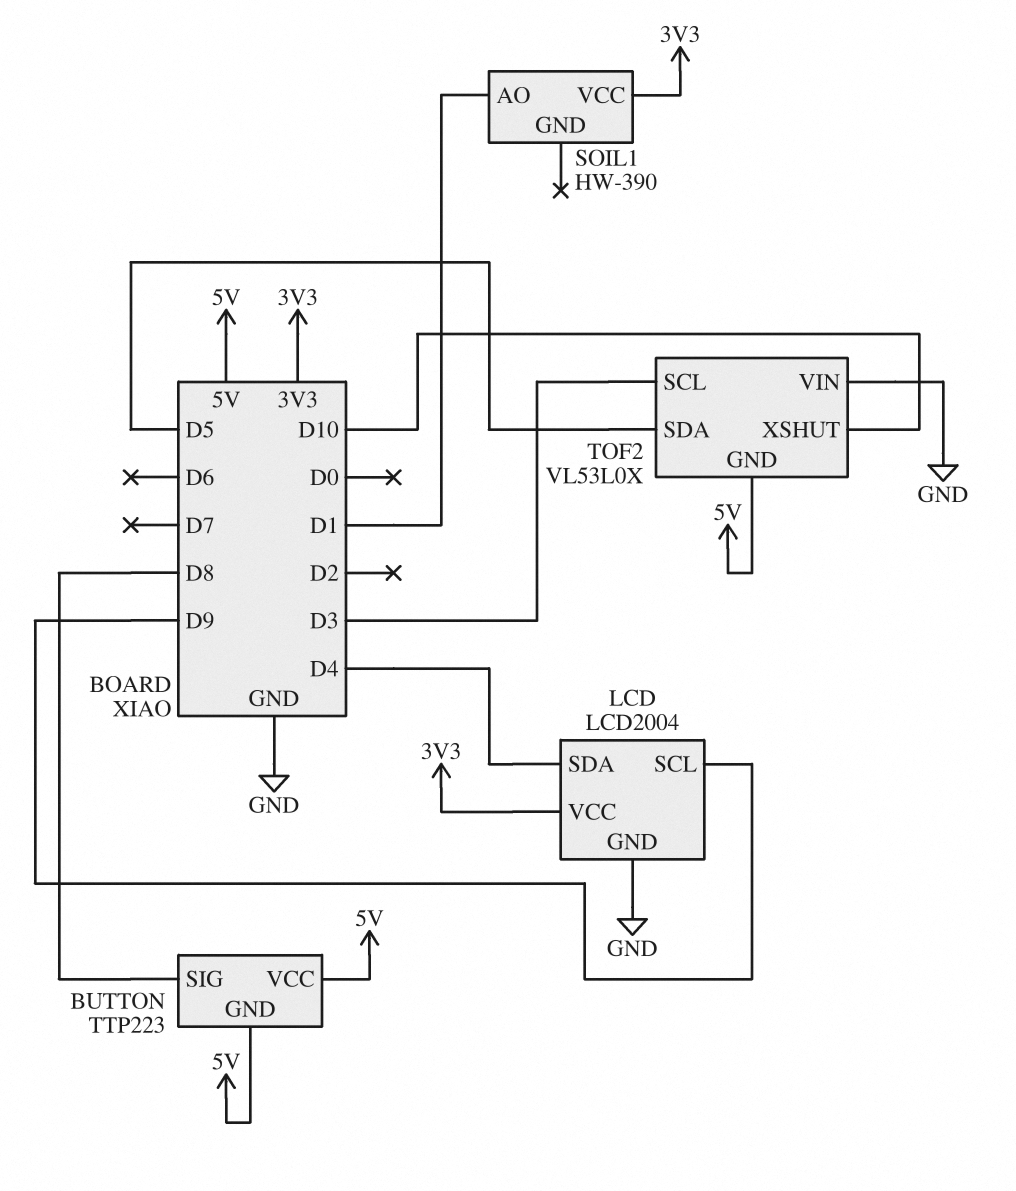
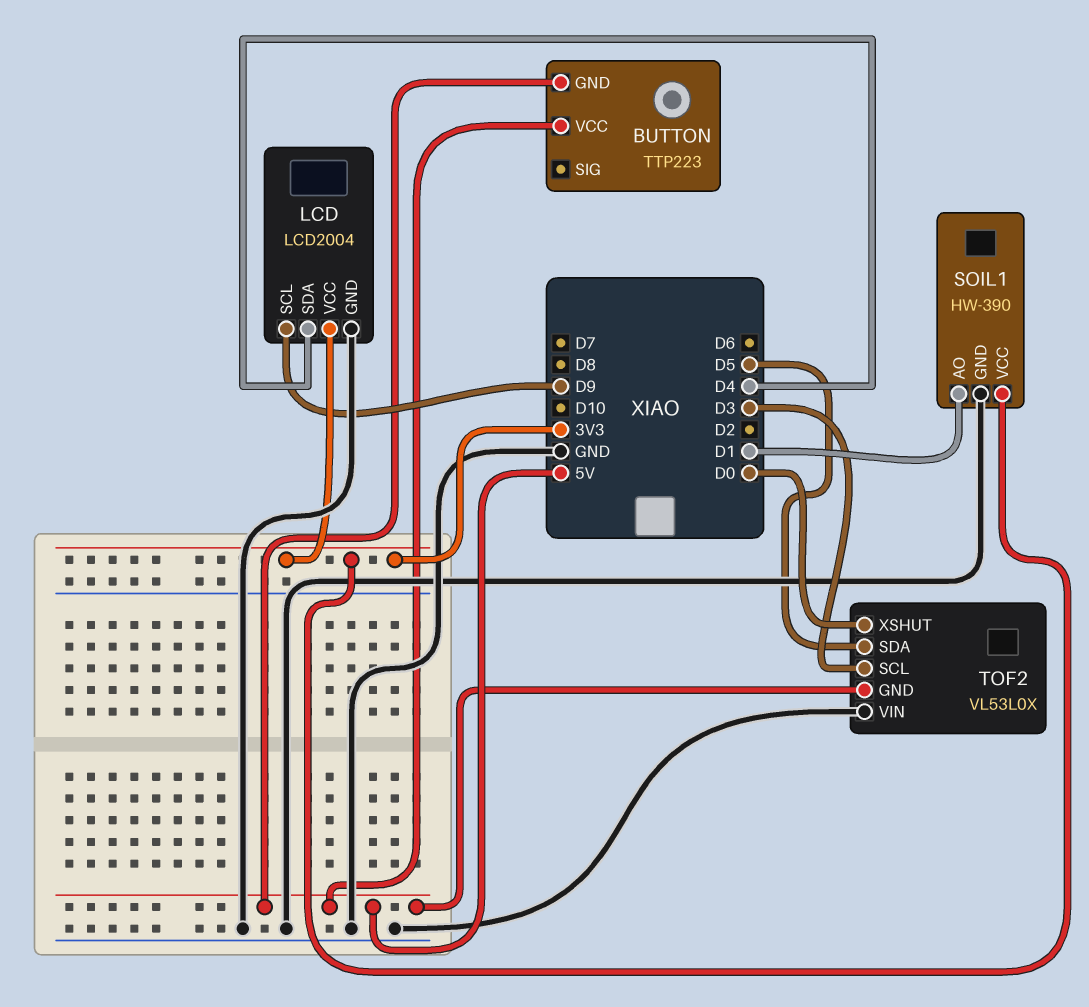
BUTTON pin SIG: D8 -> none
SOIL1 pin GND: none -> GND
TOF2 pin XSHUT: D10 -> D0

